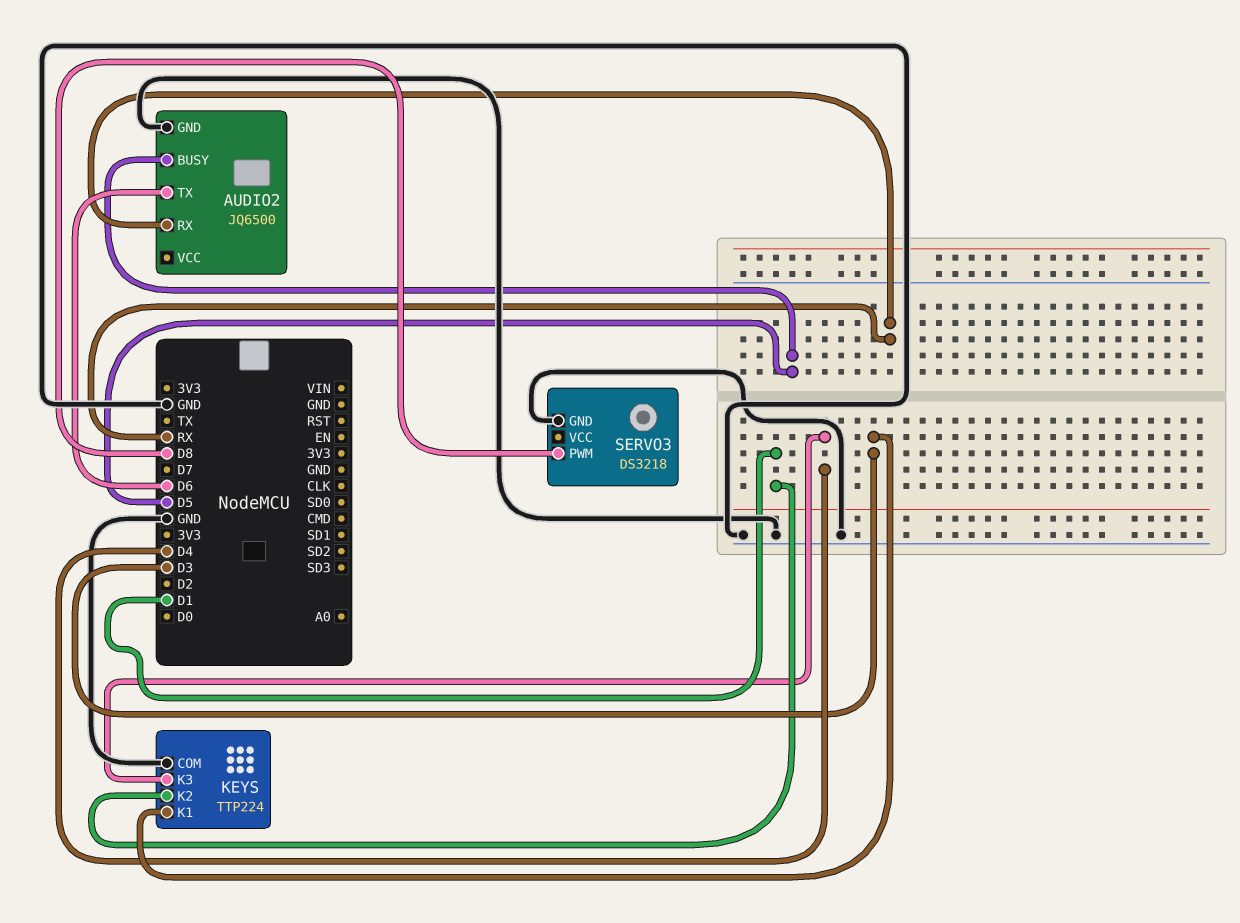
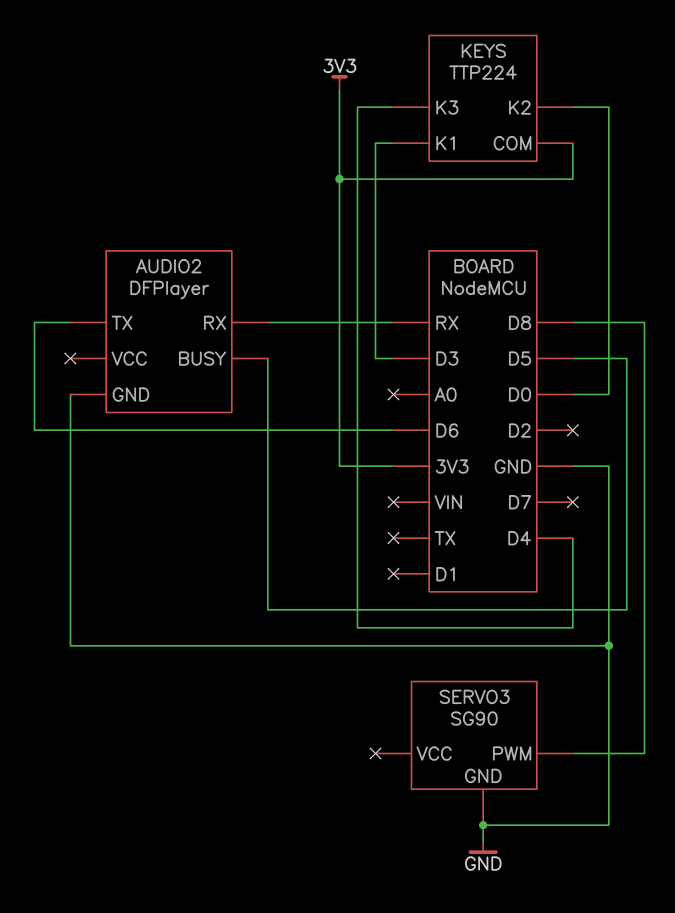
AUDIO2: JQ6500 -> DFPlayer
KEYS pin COM: GND -> 3V3
KEYS pin K2: D1 -> D0
SERVO3: DS3218 -> SG90

